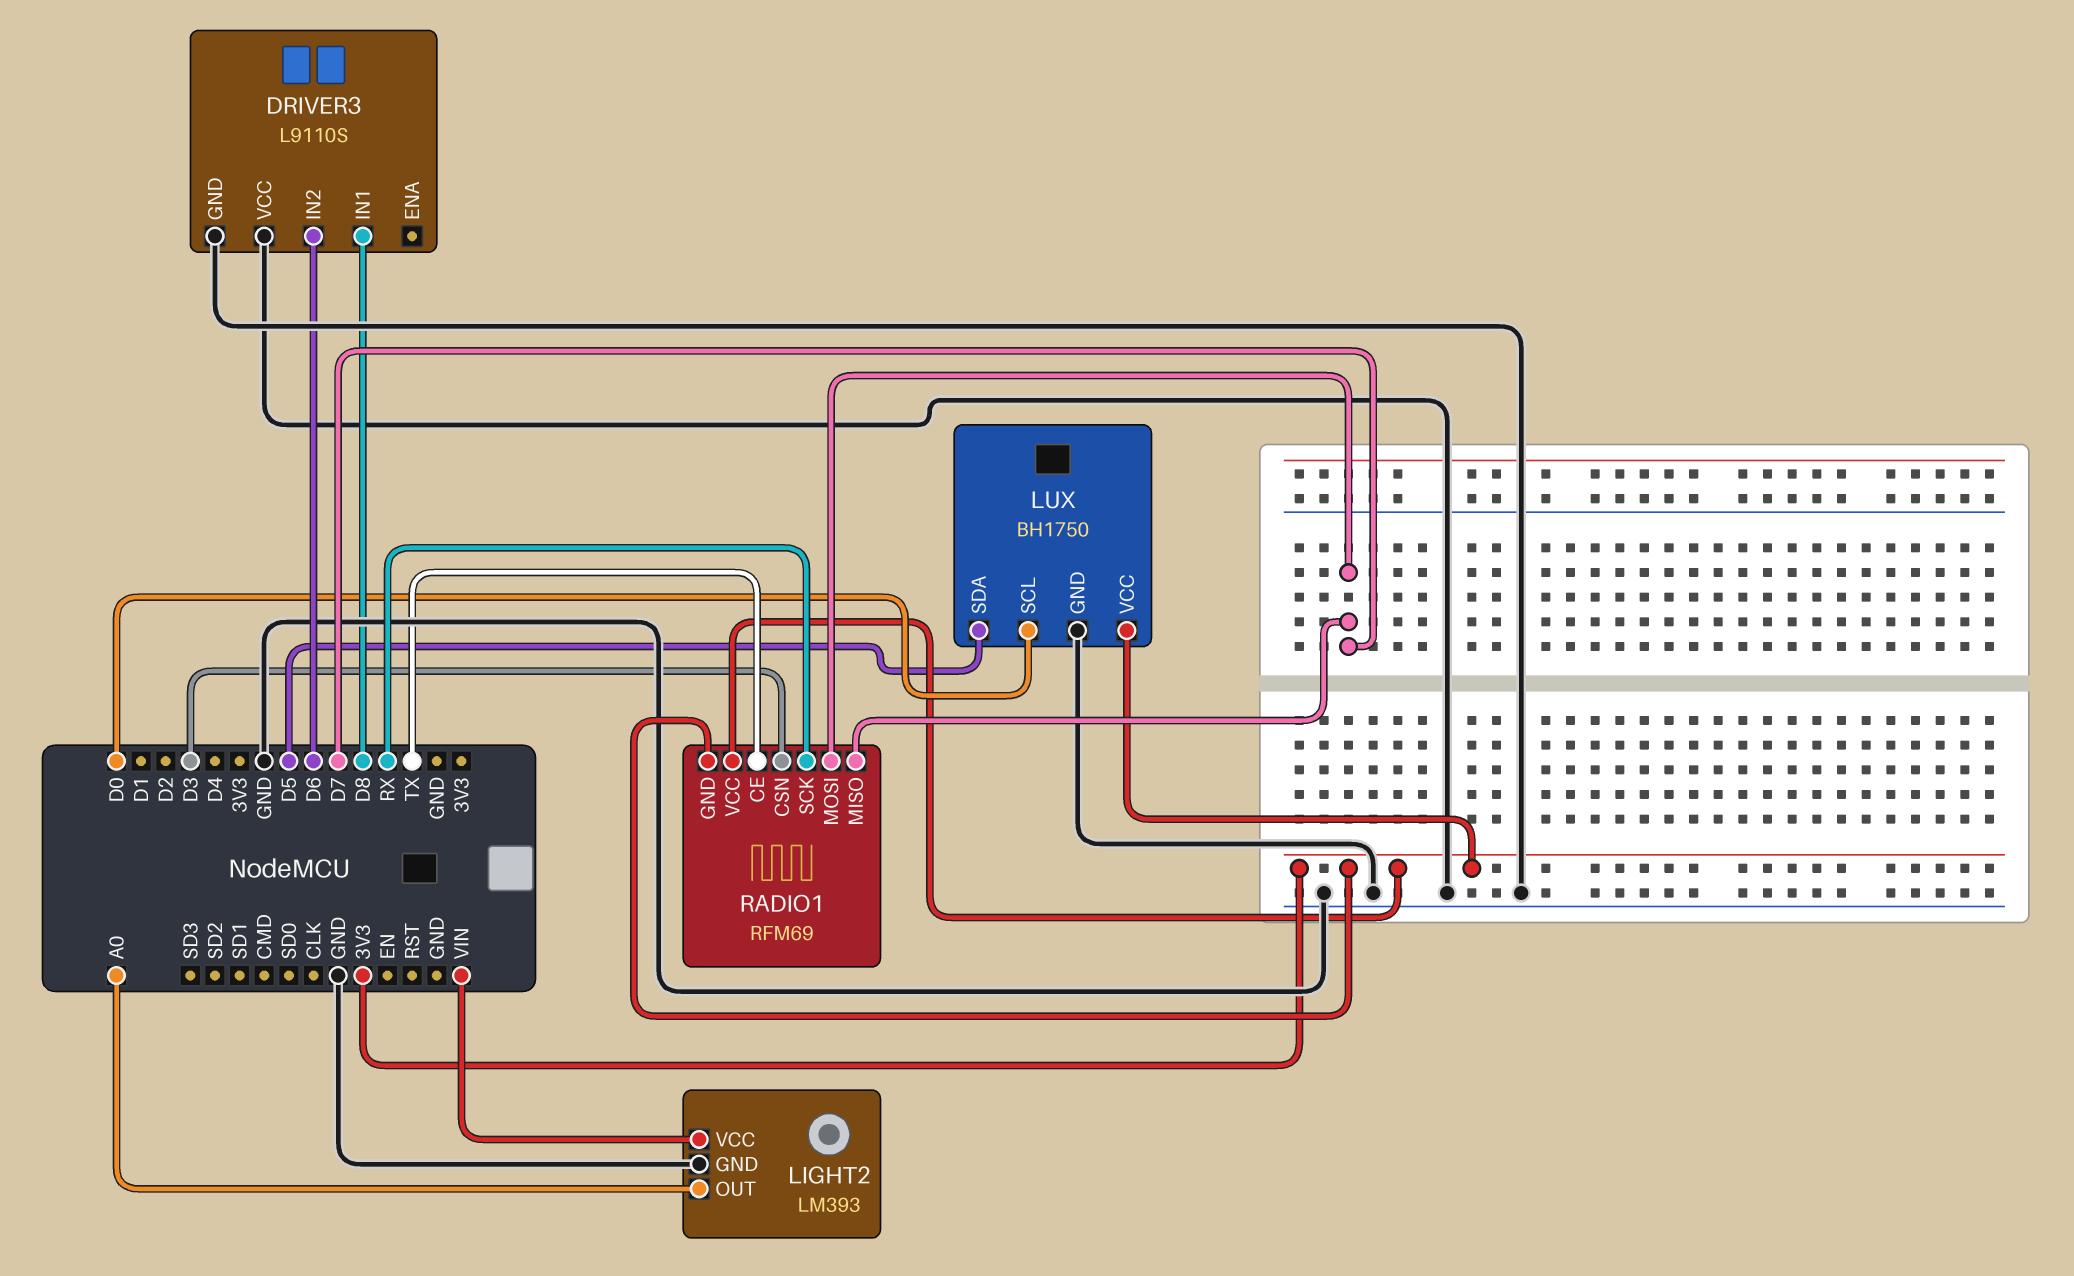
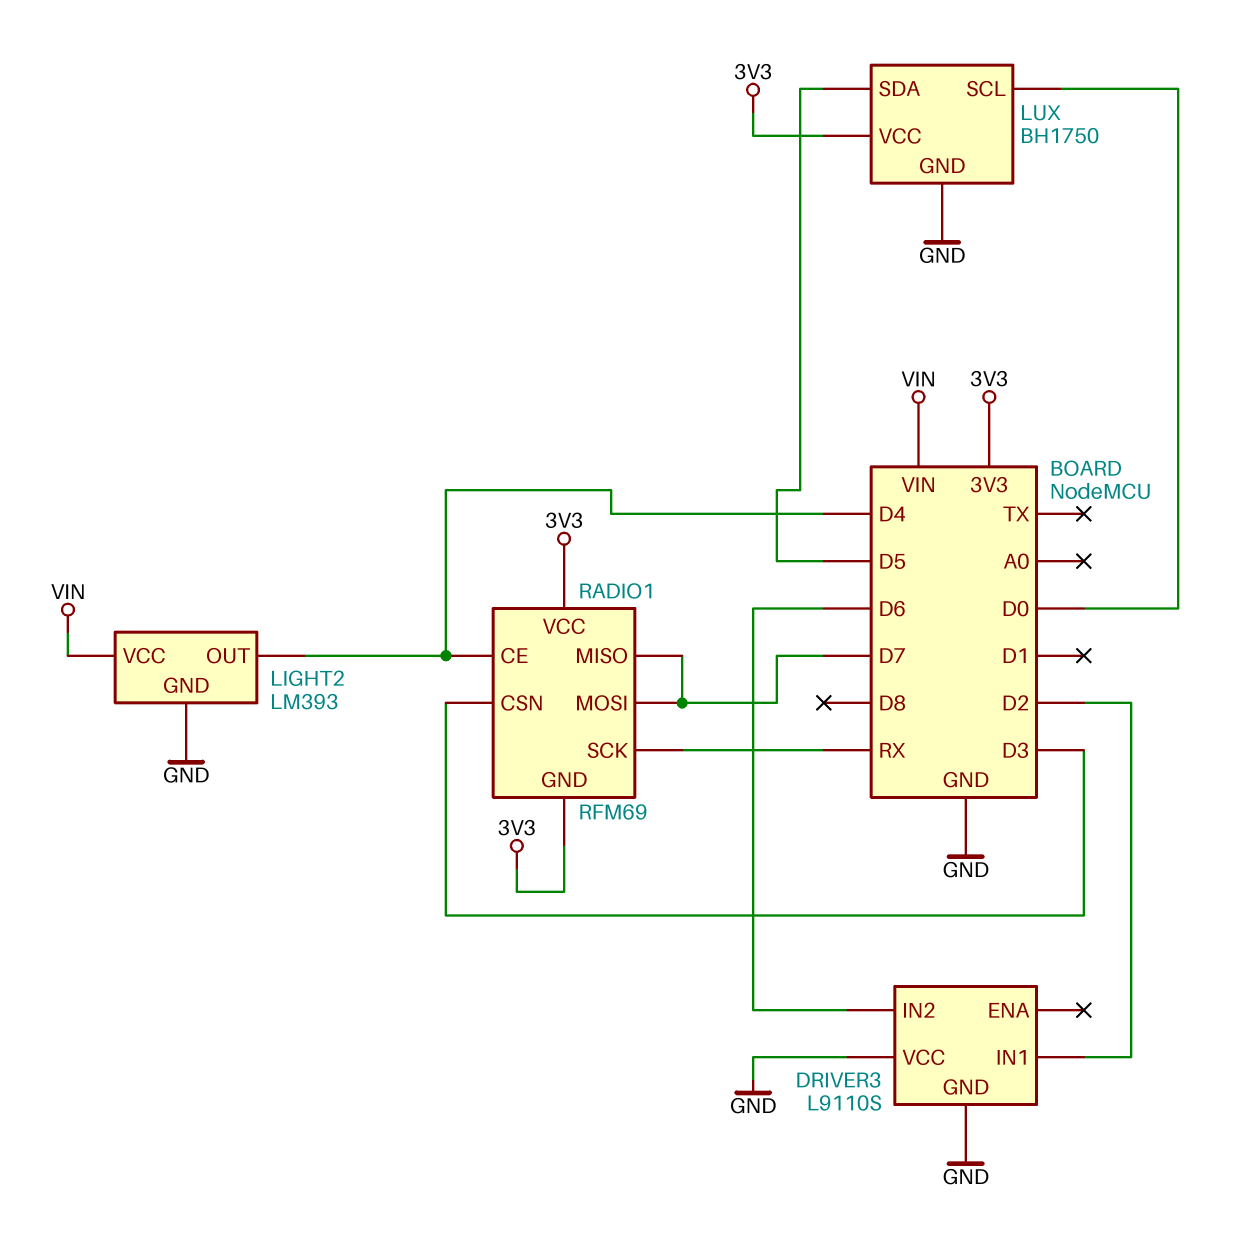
DRIVER3 pin IN1: D8 -> D2
LIGHT2 pin OUT: A0 -> D4
RADIO1 pin CE: TX -> D4

